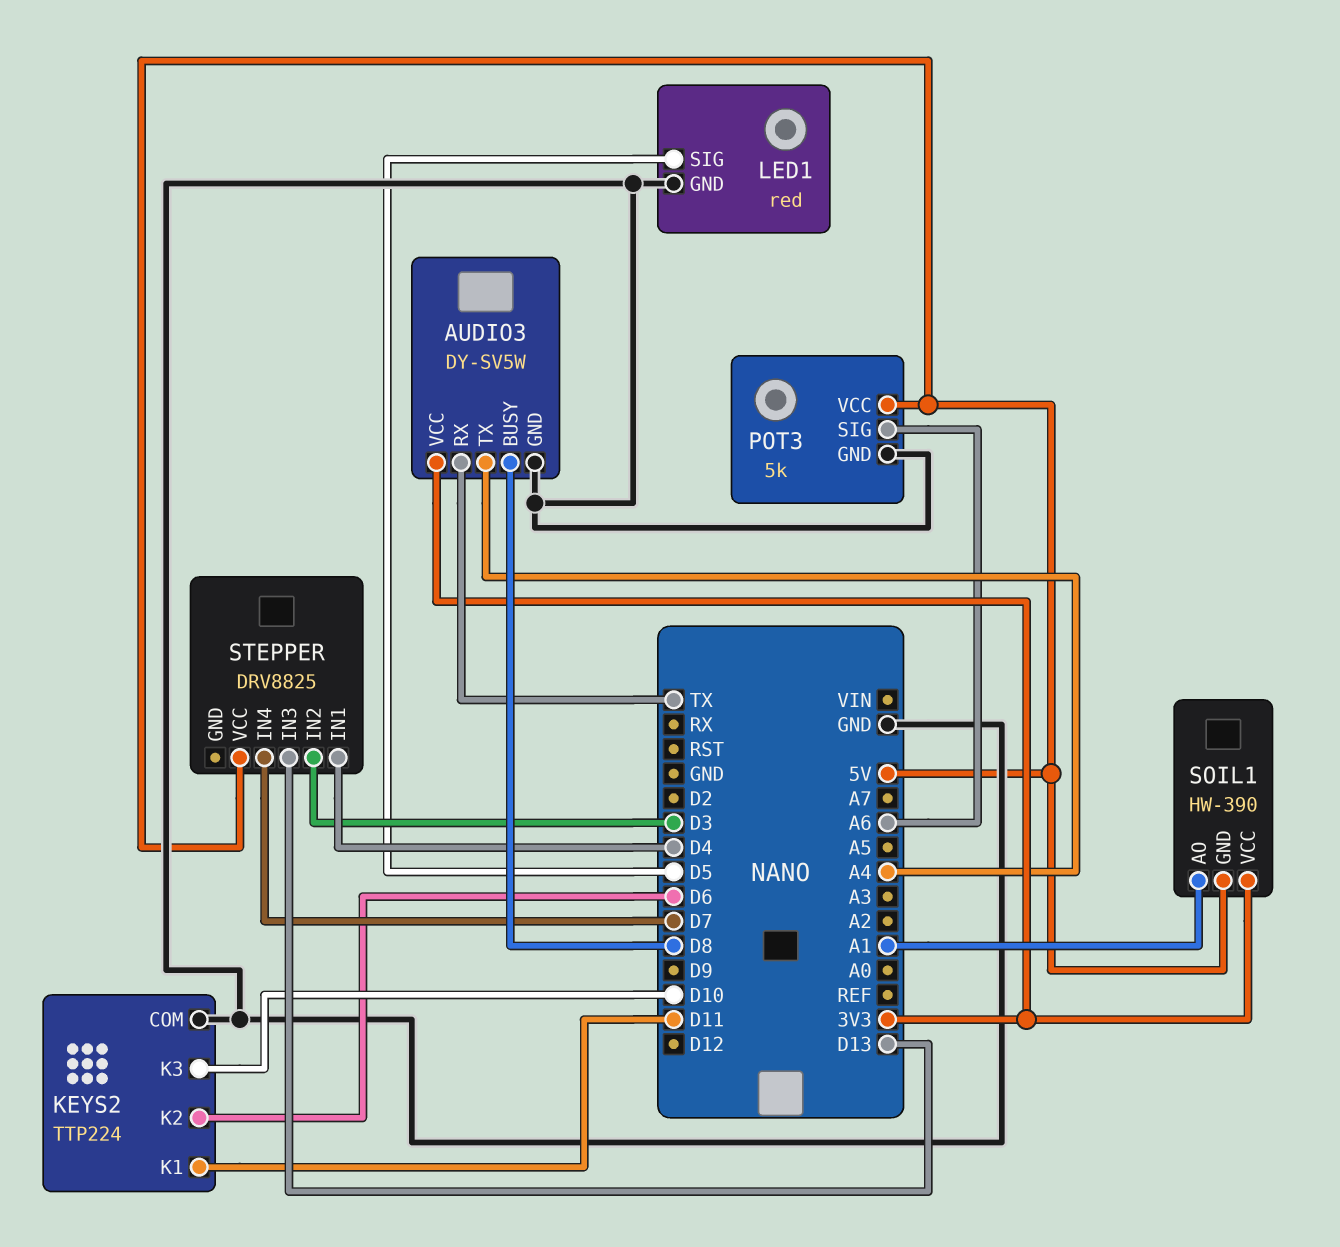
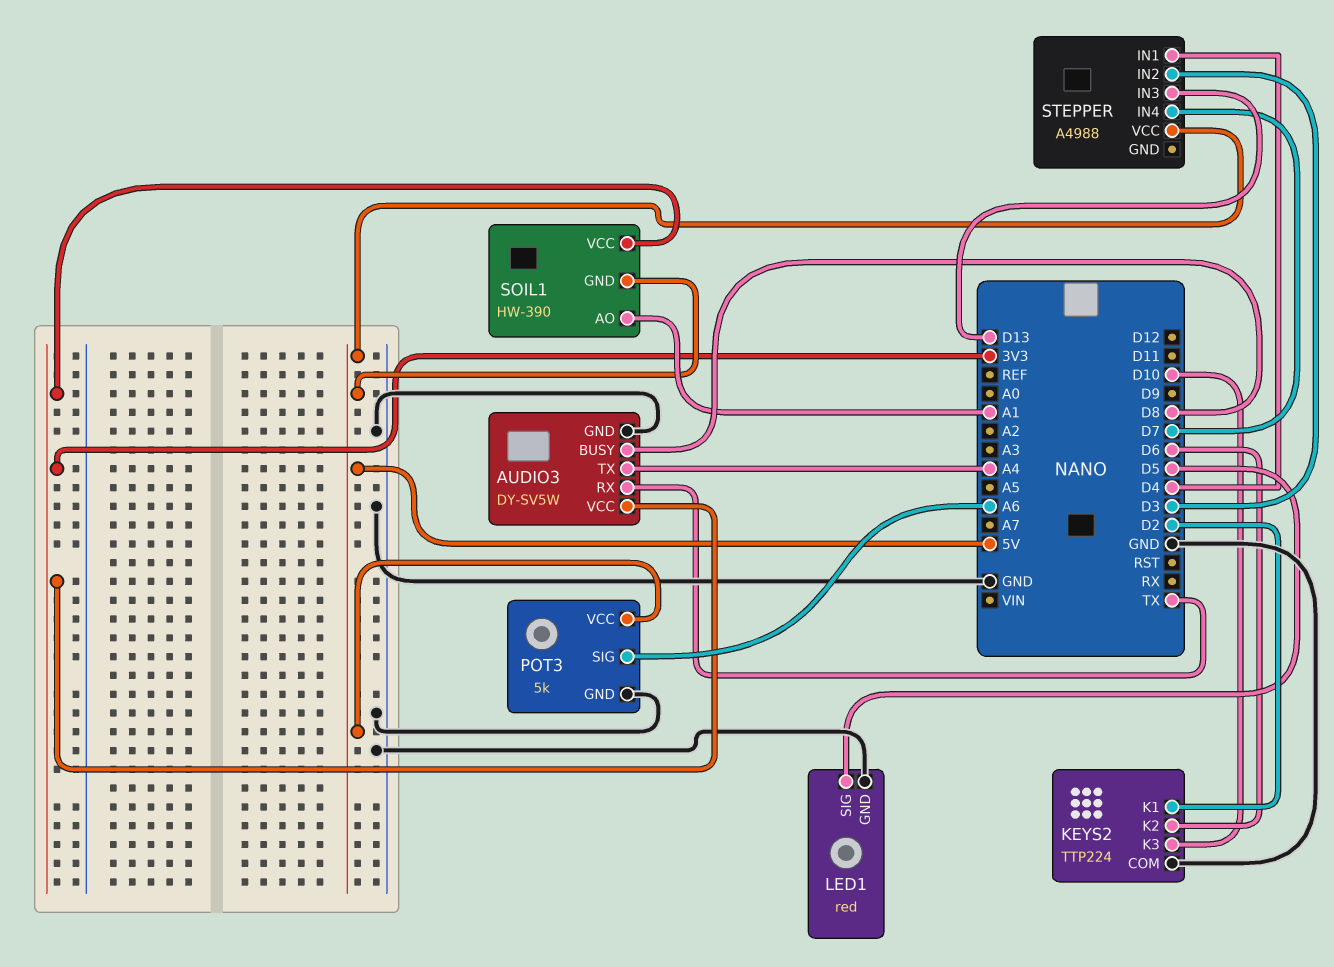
KEYS2 pin K1: D11 -> D2
STEPPER: DRV8825 -> A4988

